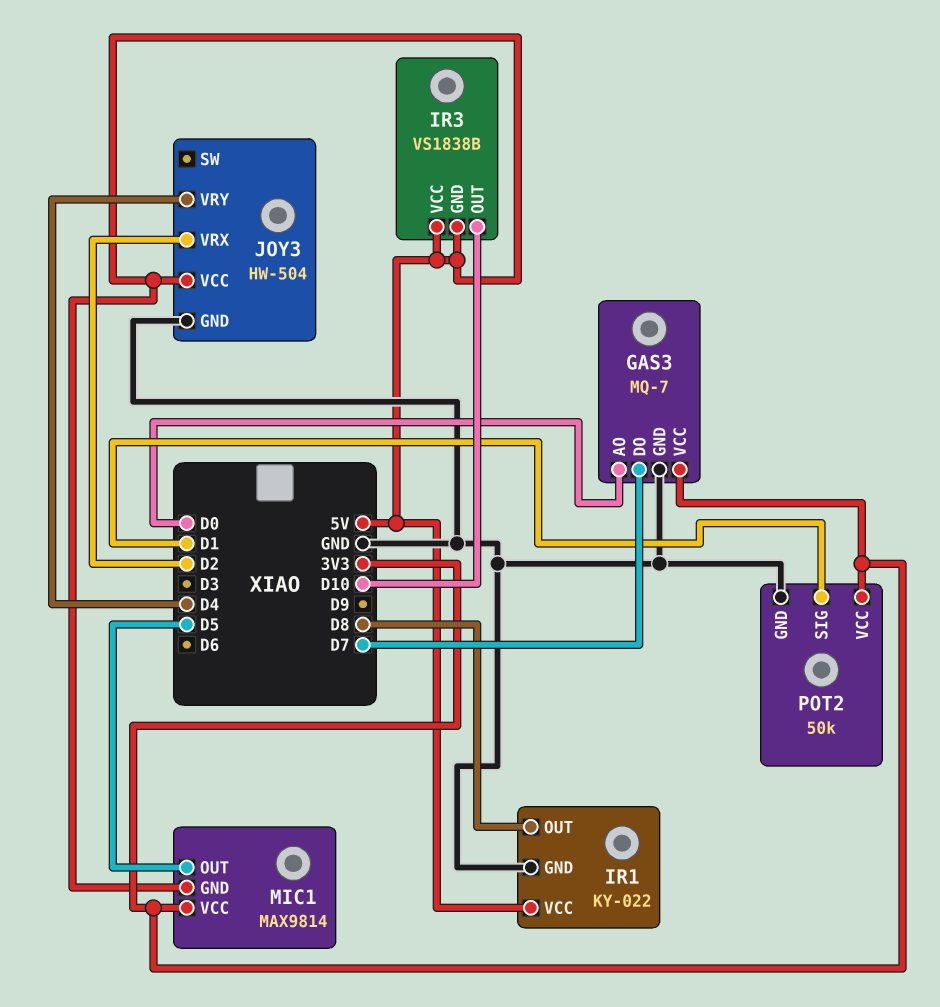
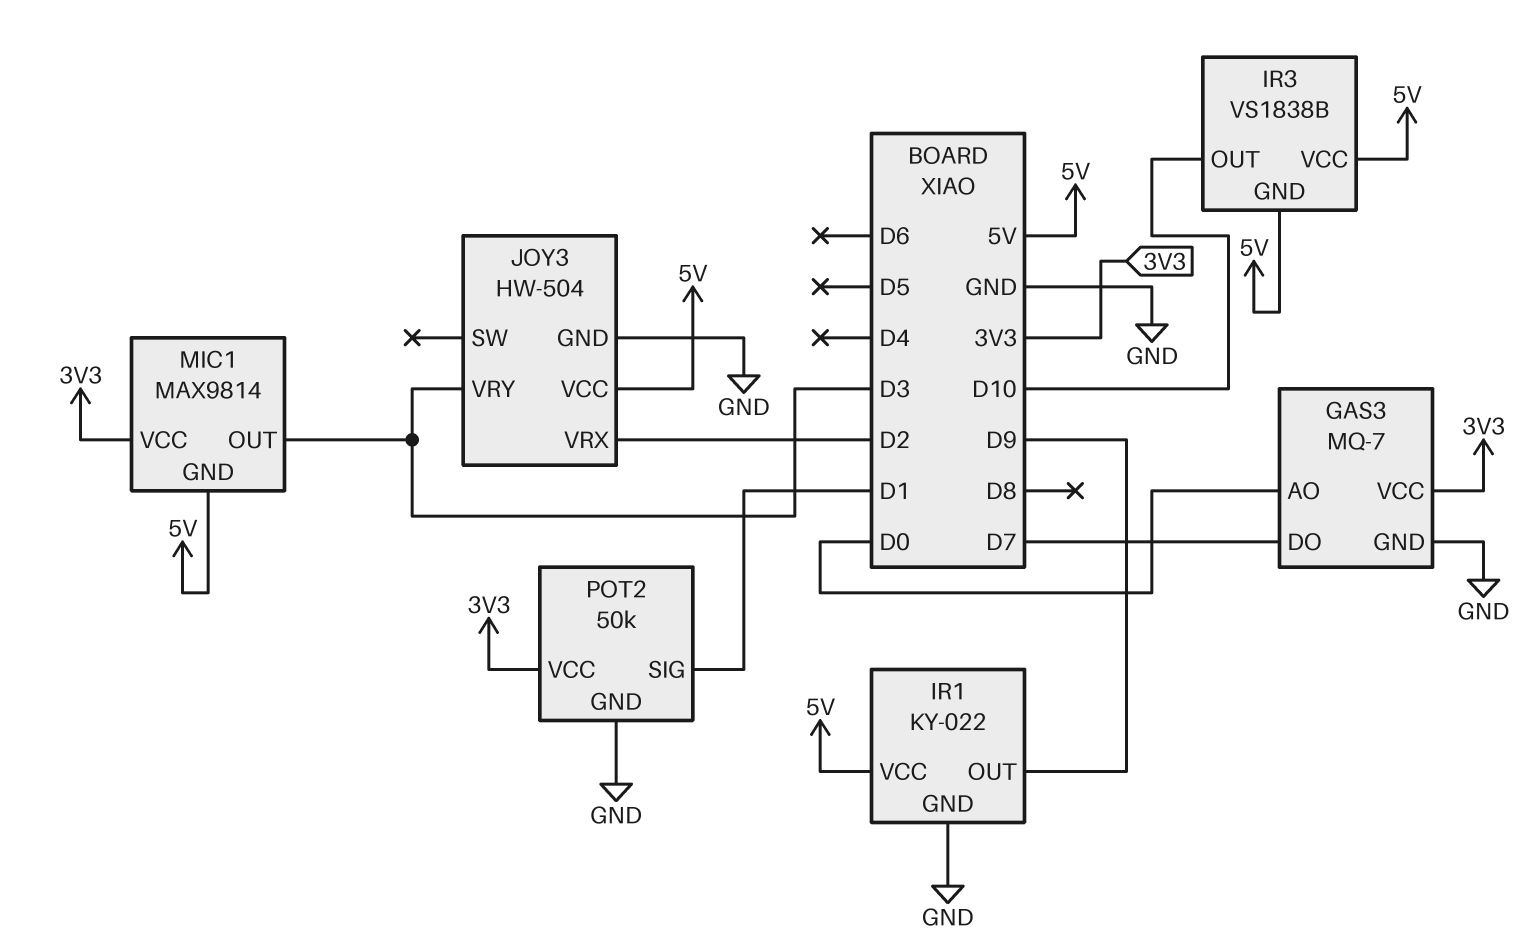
IR1 pin OUT: D8 -> D9
JOY3 pin VRY: D4 -> D3
MIC1 pin OUT: D5 -> D3

